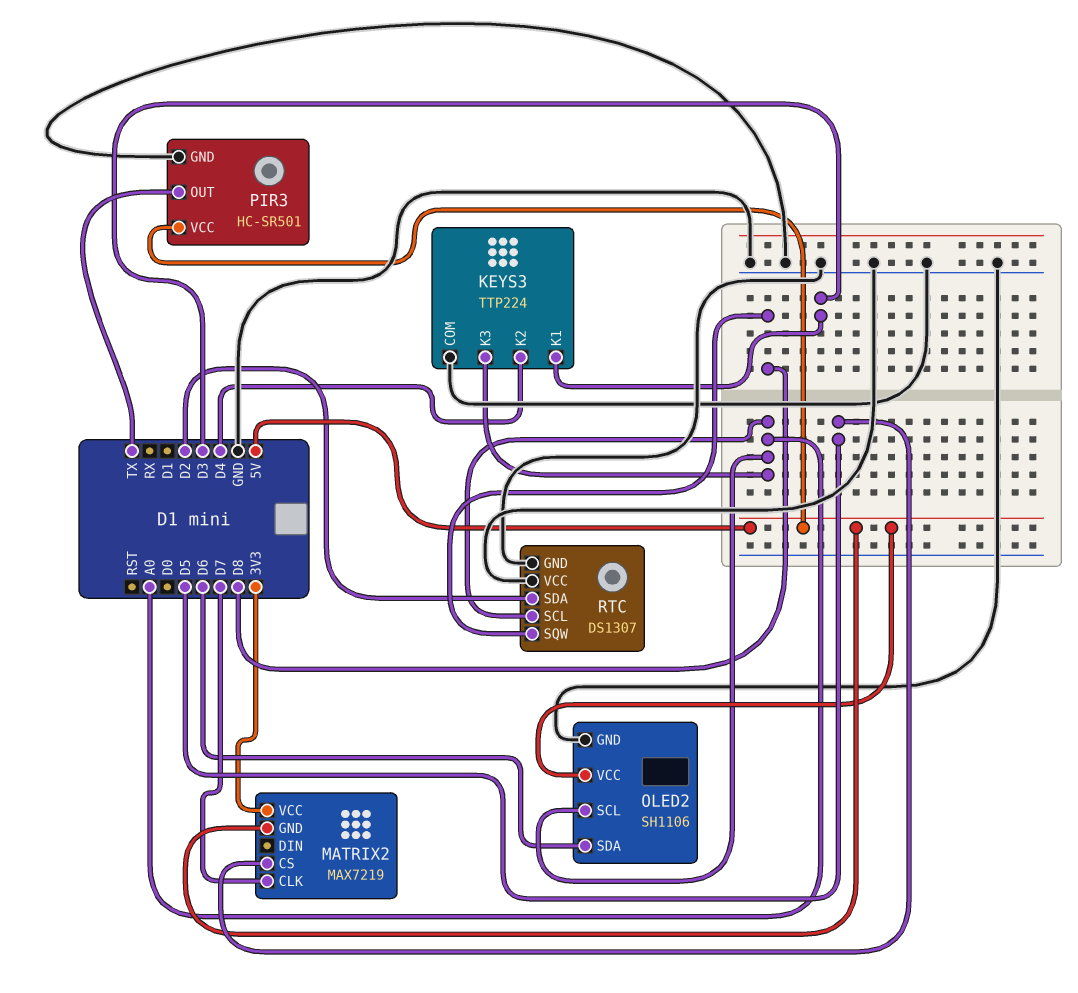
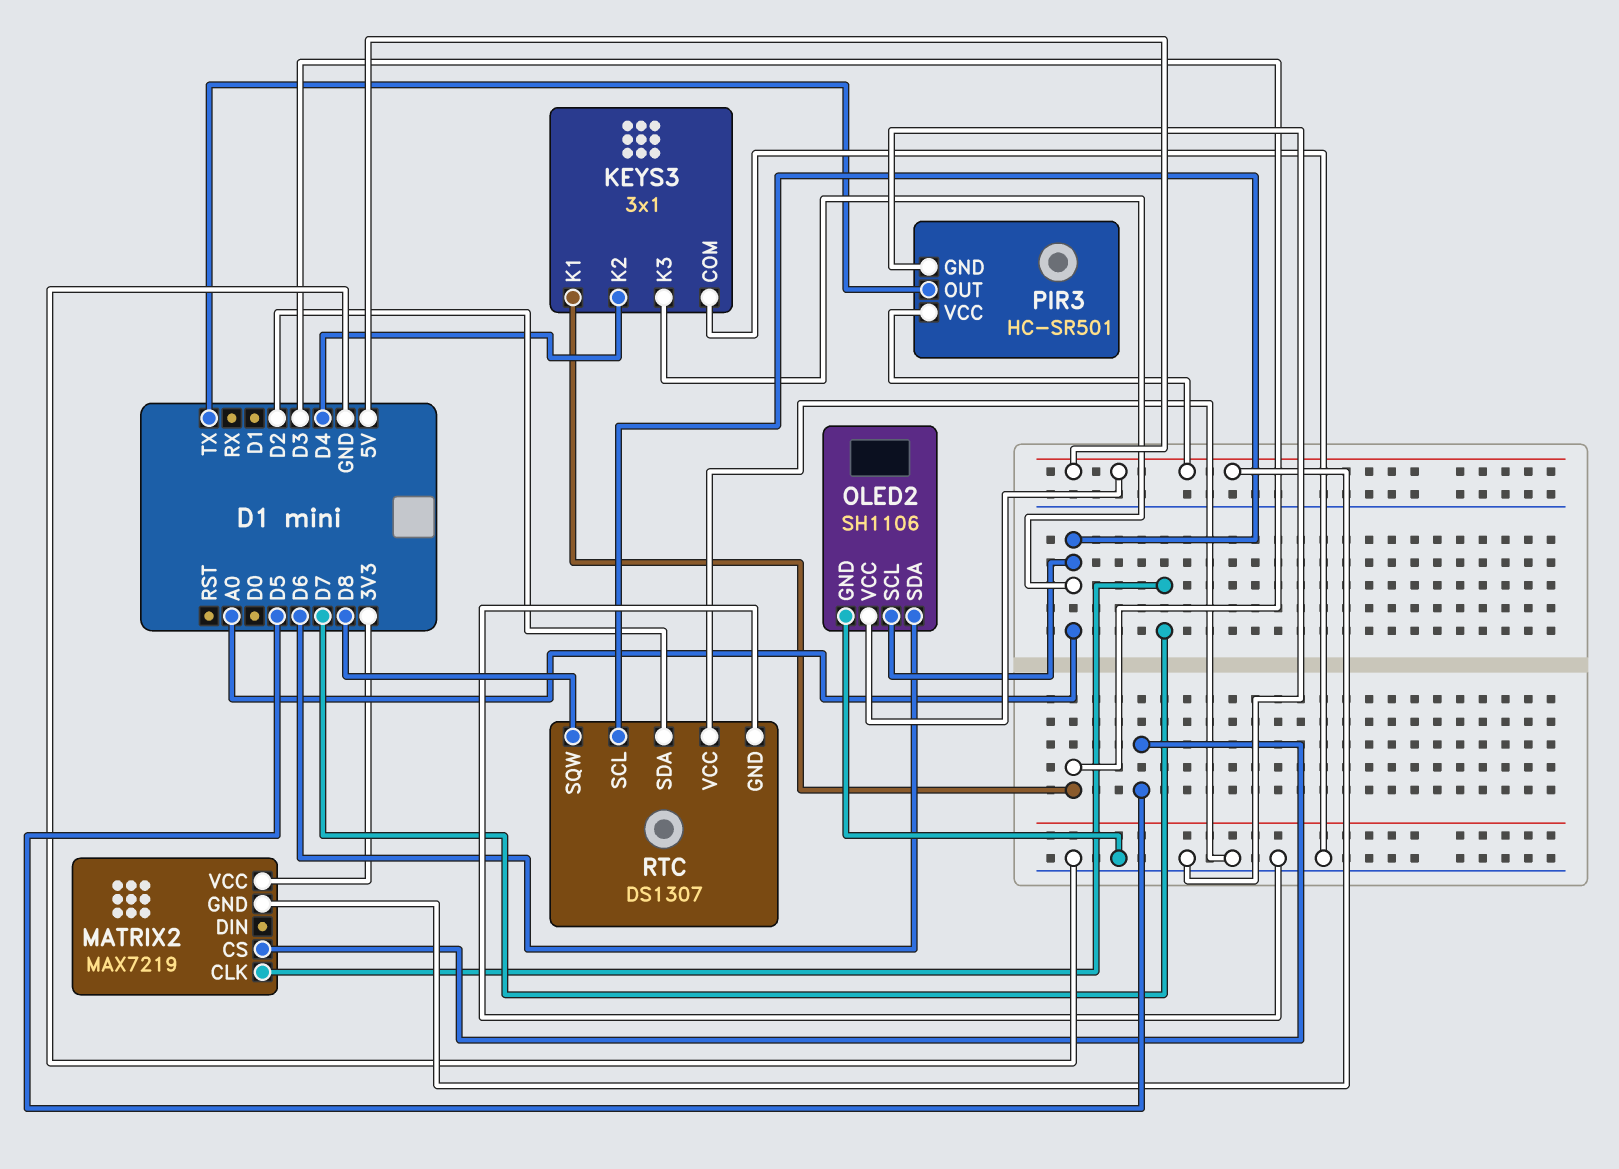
KEYS3: TTP224 -> 3x1

